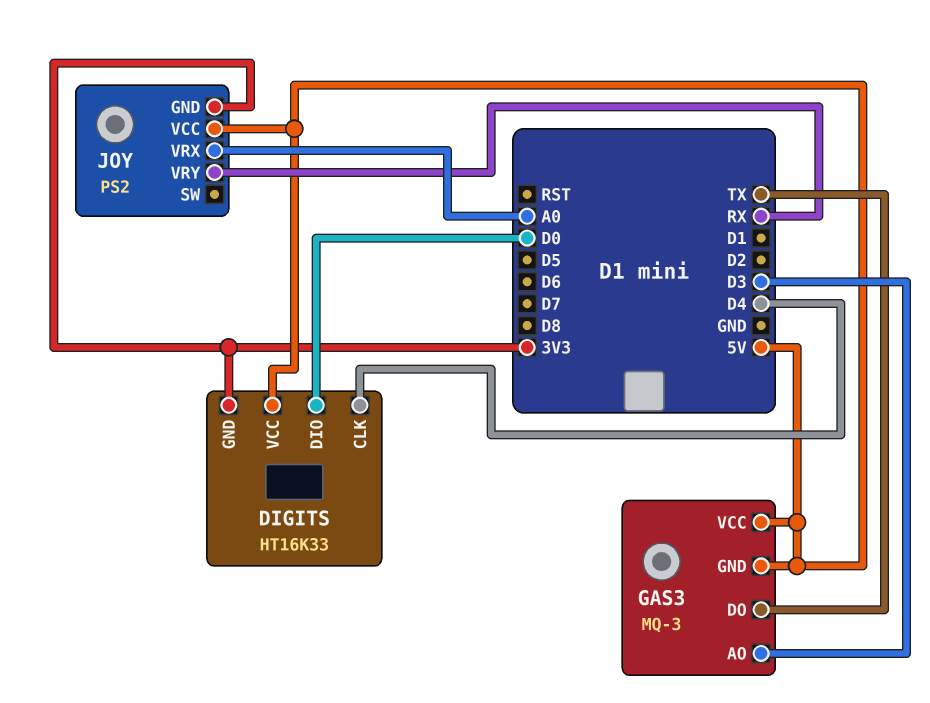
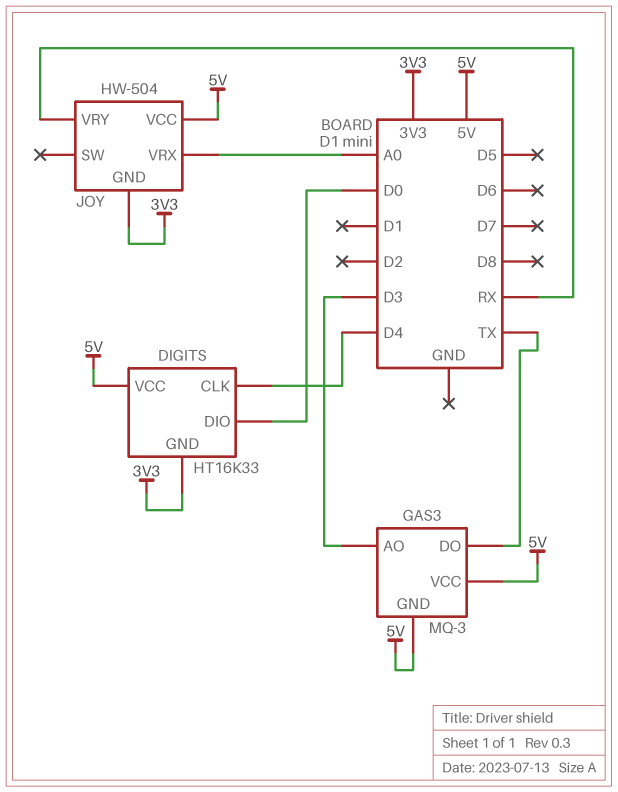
JOY: PS2 -> HW-504

